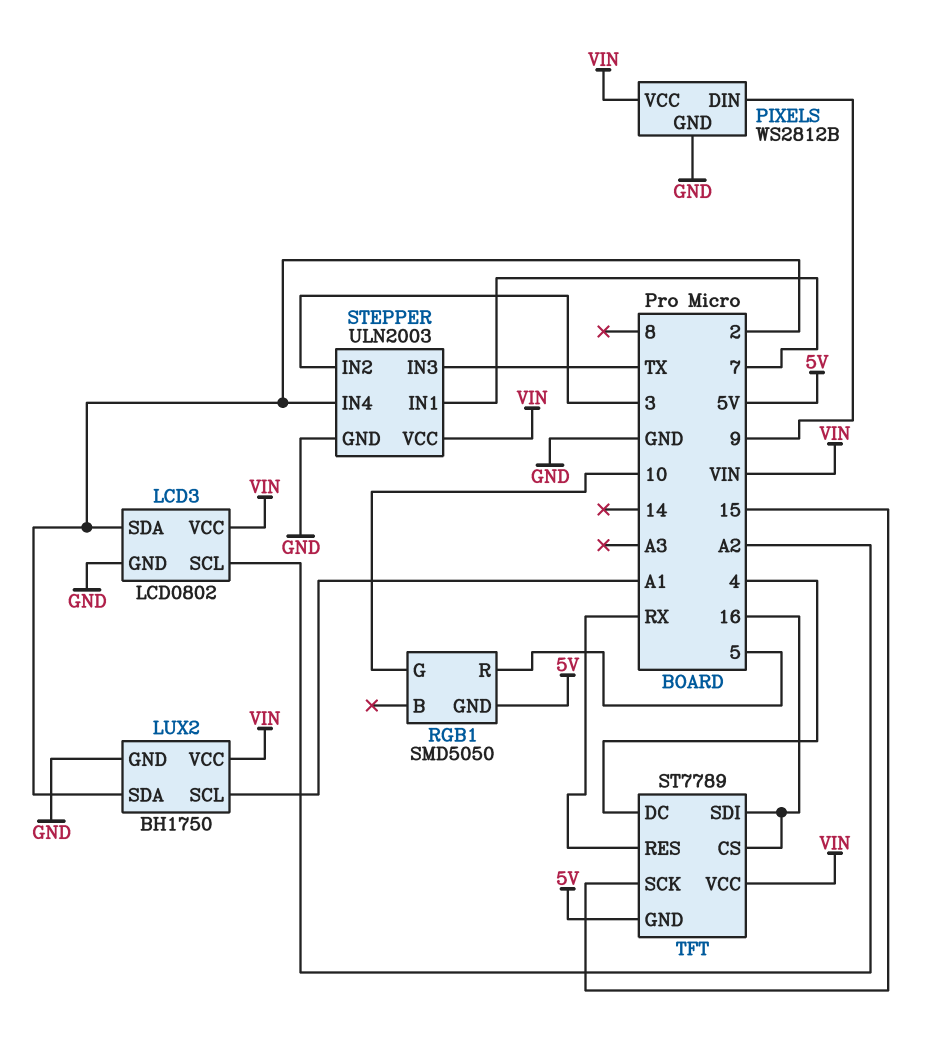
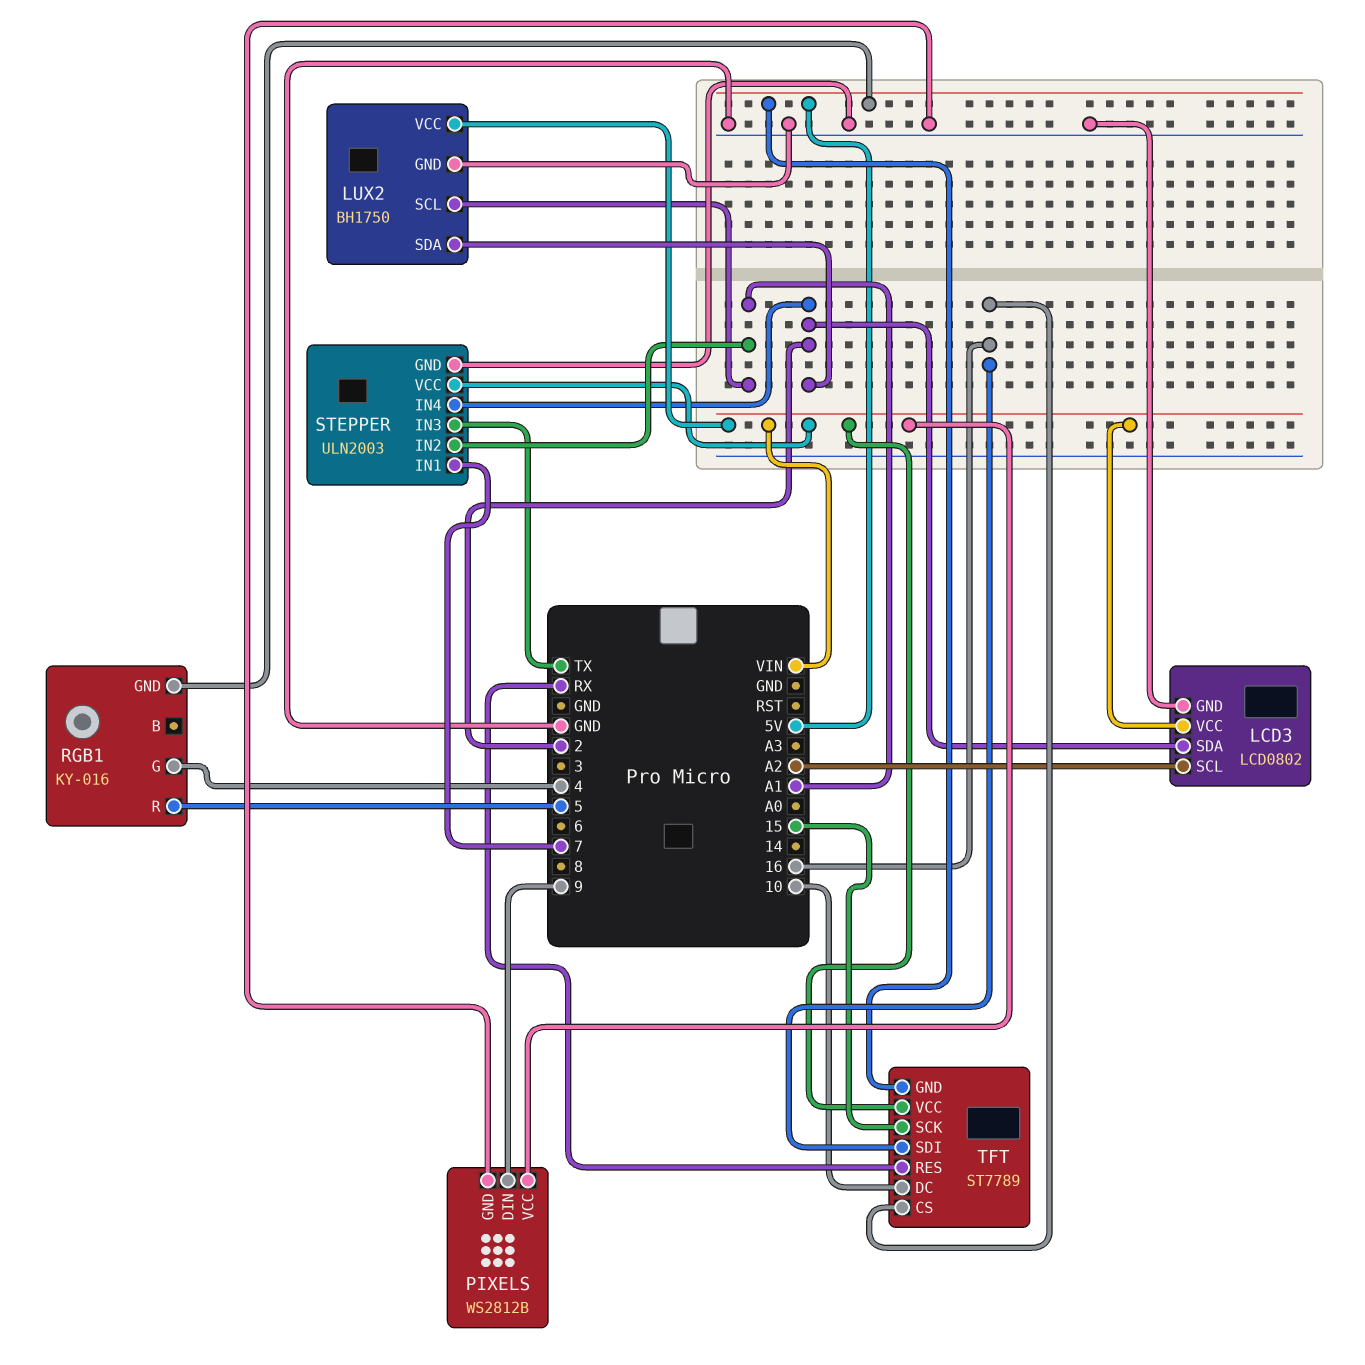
RGB1: SMD5050 -> KY-016
RGB1 pin G: 10 -> 4
STEPPER pin IN2: 3 -> A1
TFT pin DC: 4 -> 10

